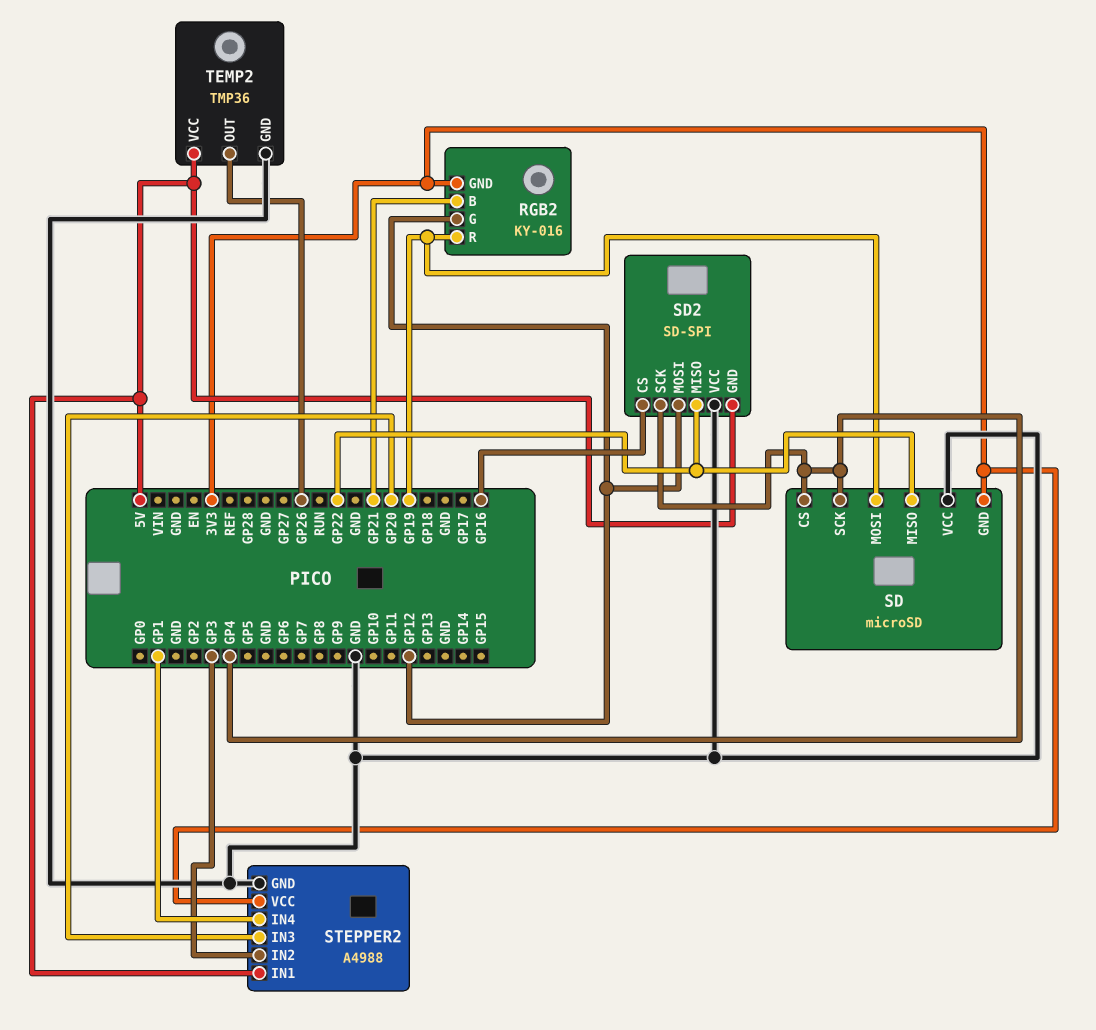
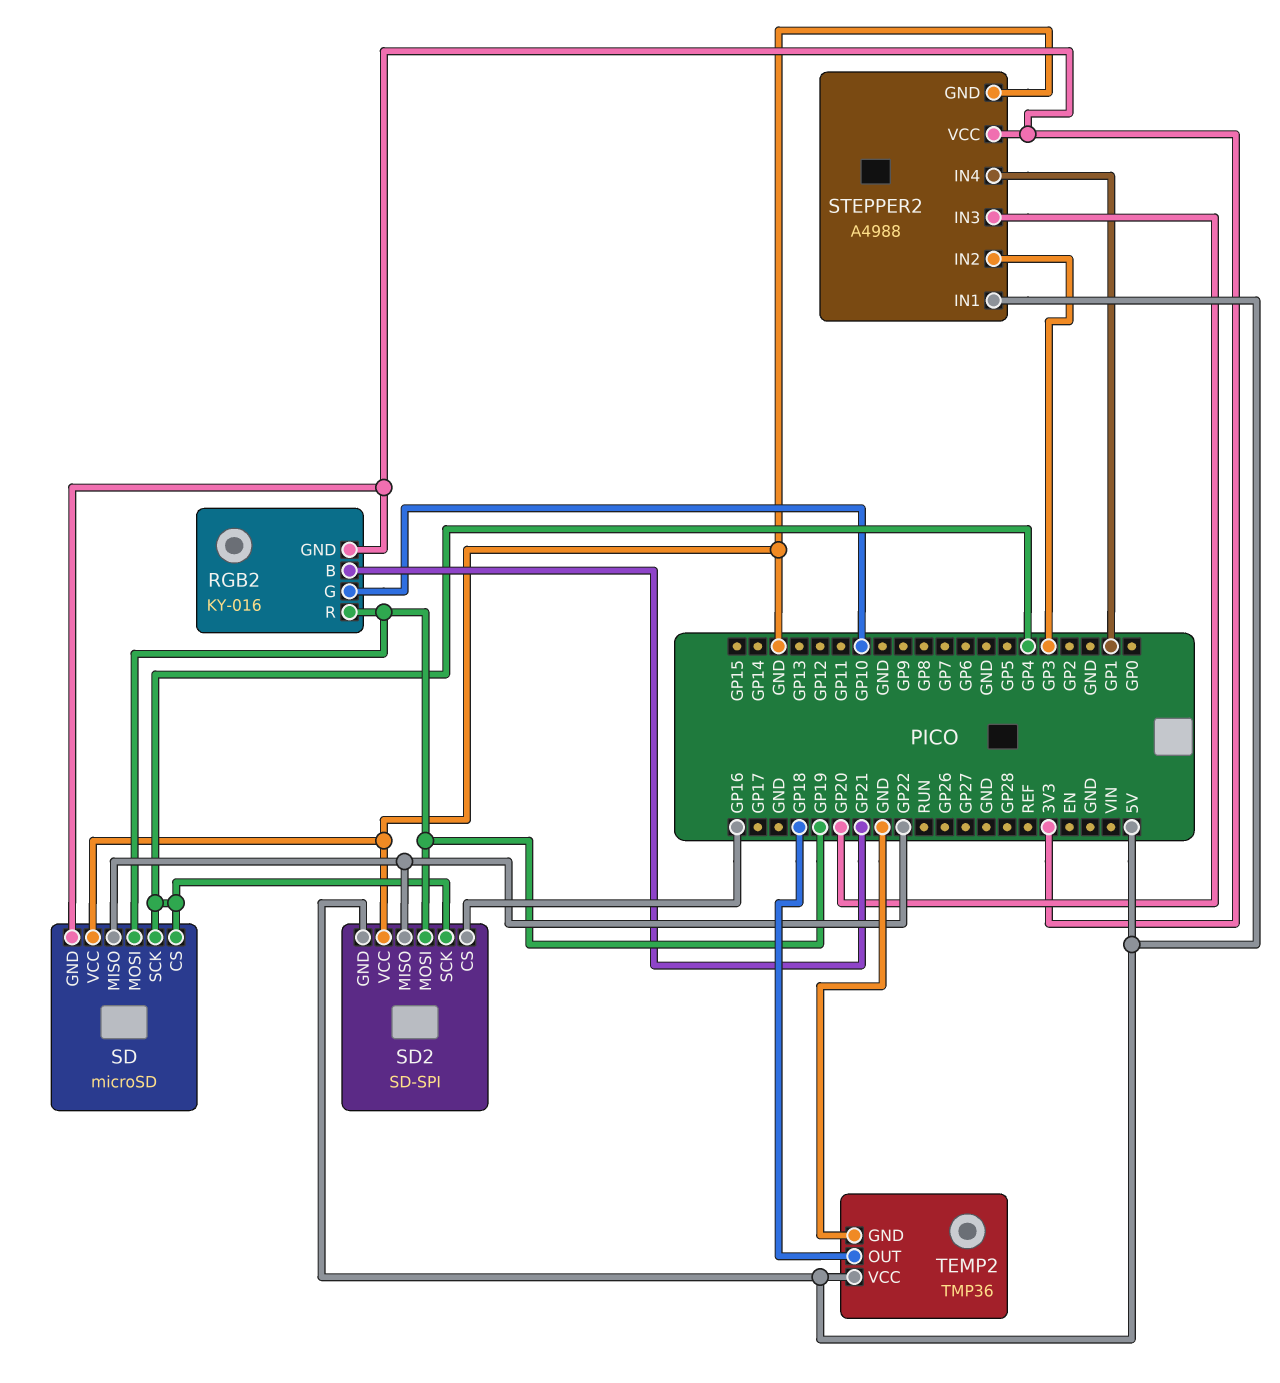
RGB2 pin G: GP12 -> GP10
SD2 pin MOSI: GP12 -> GP19
TEMP2 pin OUT: GP26 -> GP18

